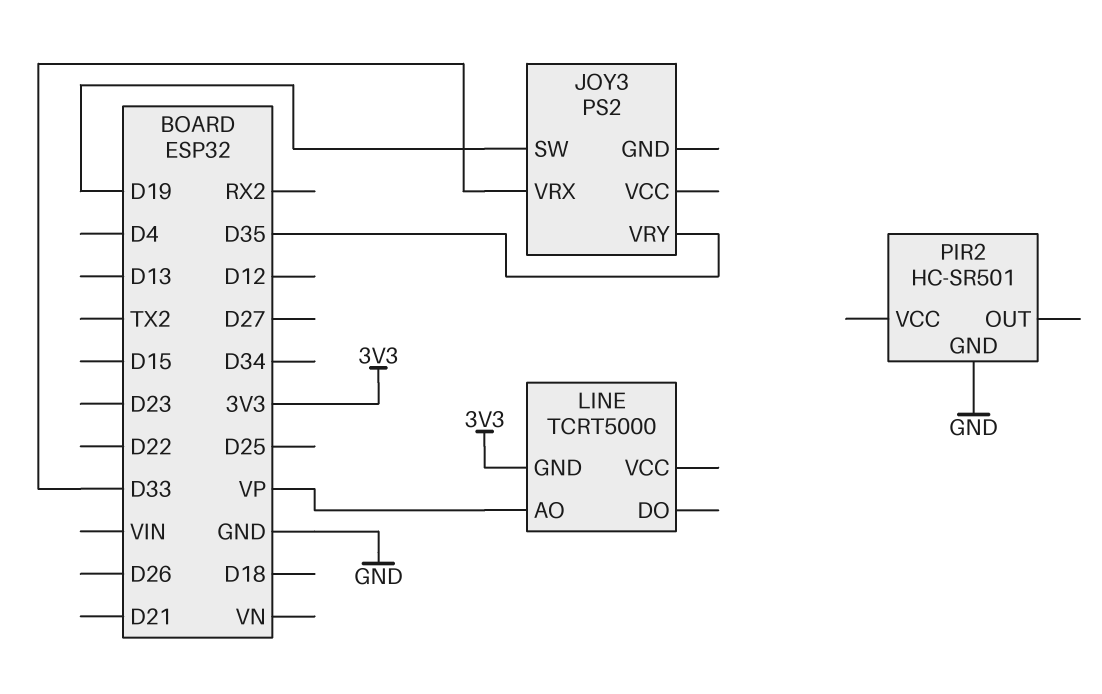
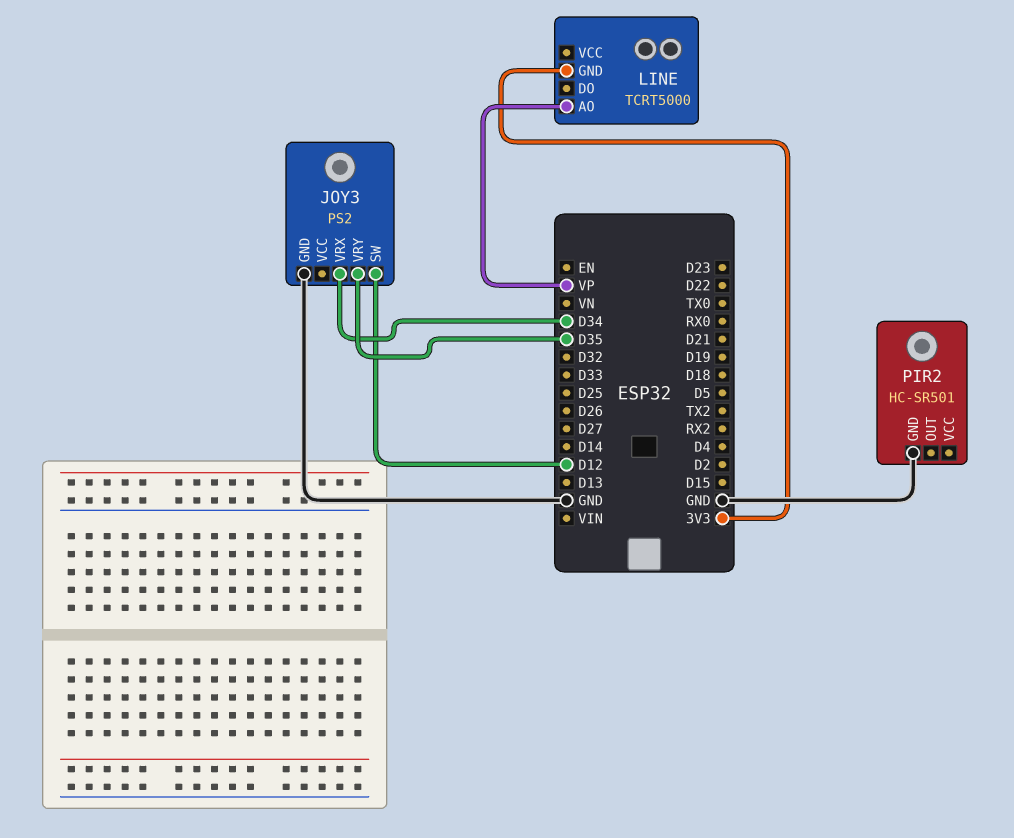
JOY3 pin GND: none -> GND
JOY3 pin SW: D19 -> D12
JOY3 pin VRX: D33 -> D34

